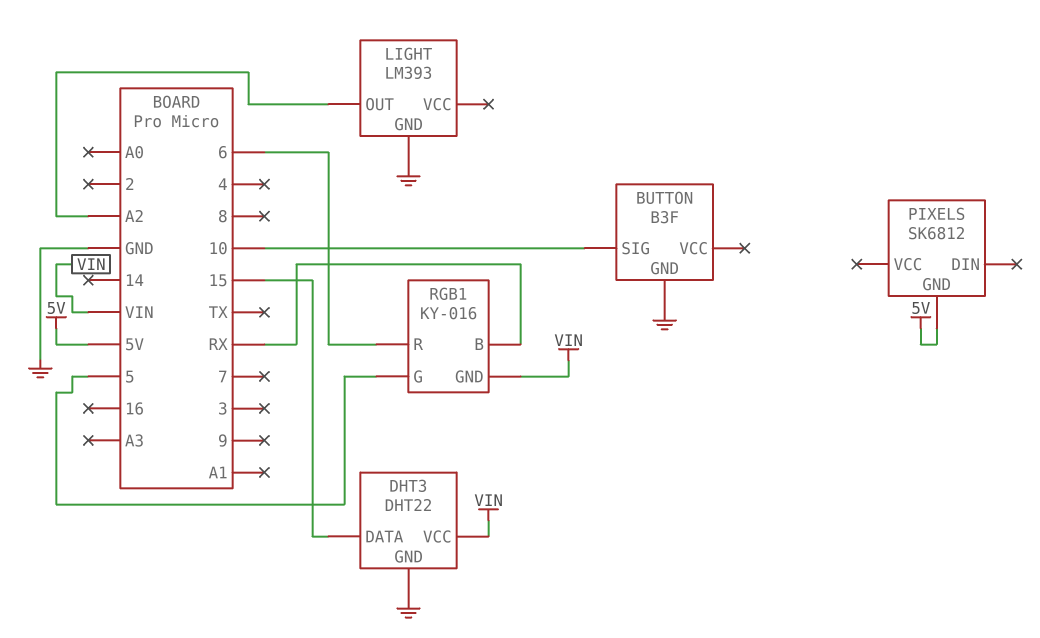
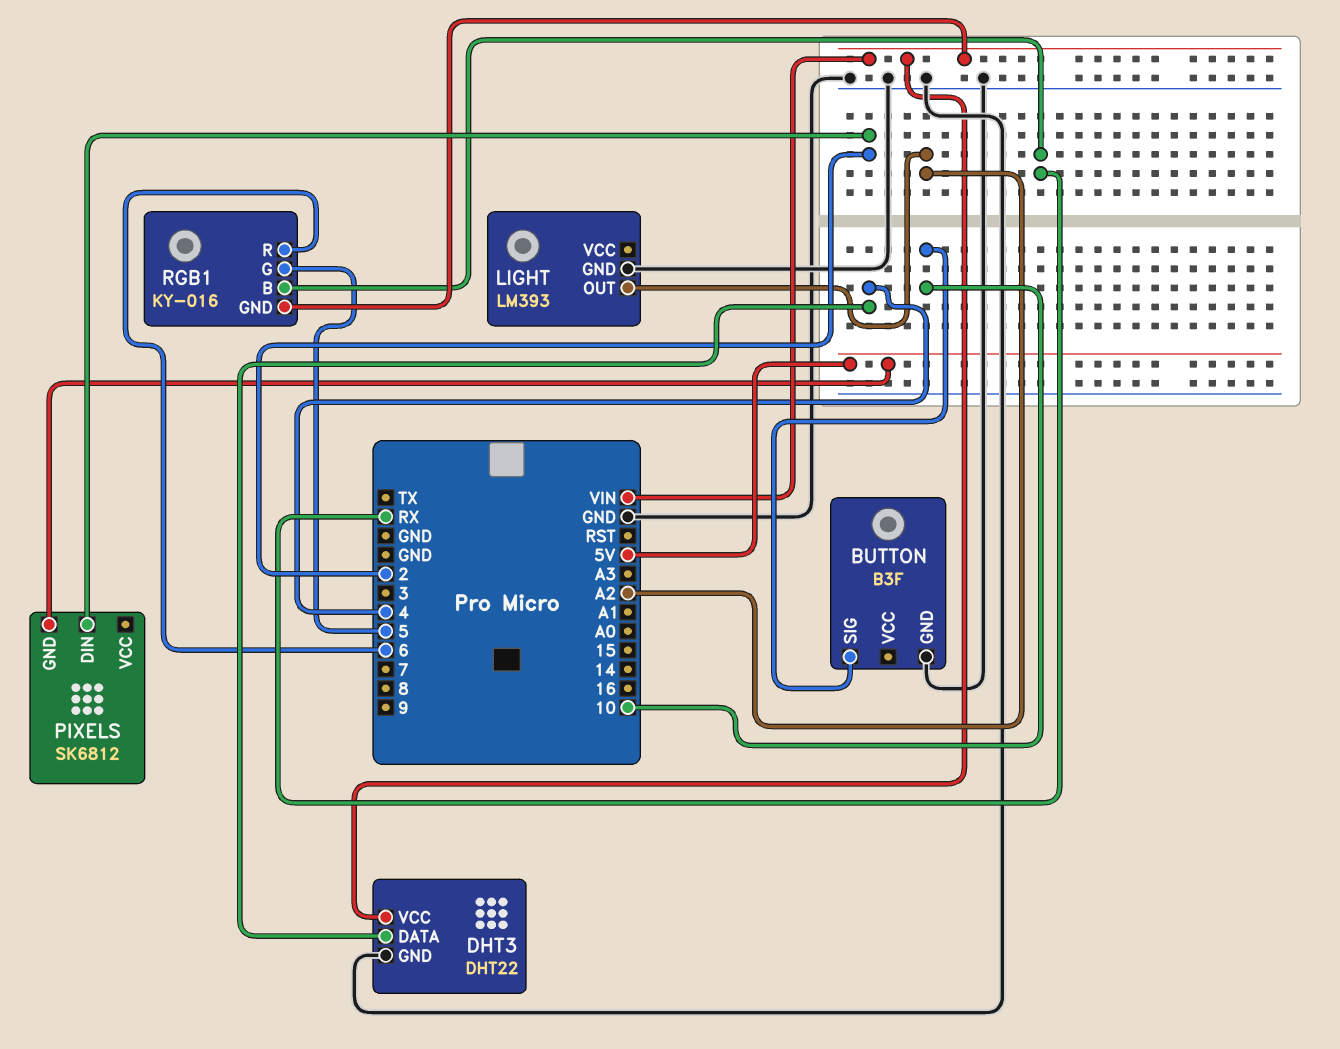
DHT3 pin DATA: 15 -> 4
PIXELS pin DIN: none -> 2

